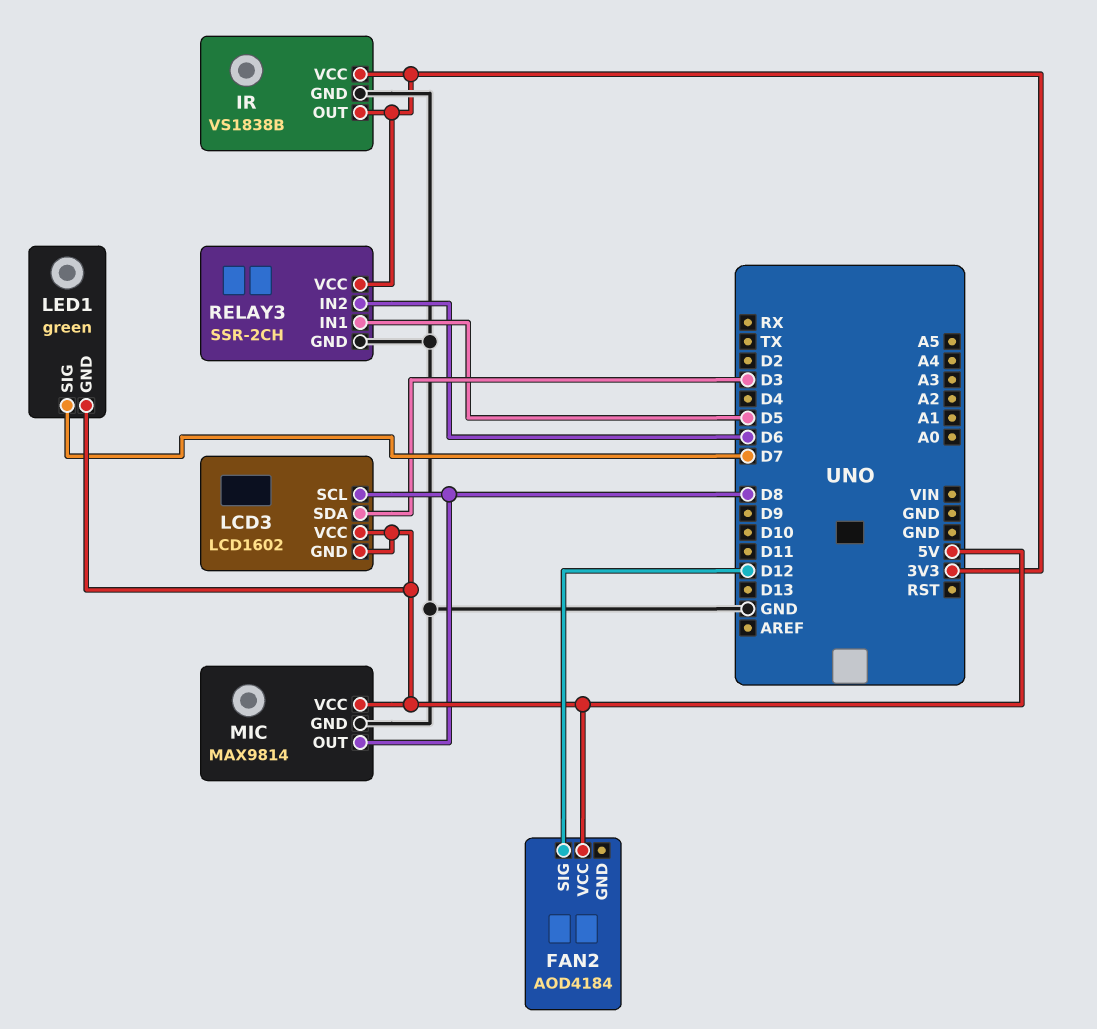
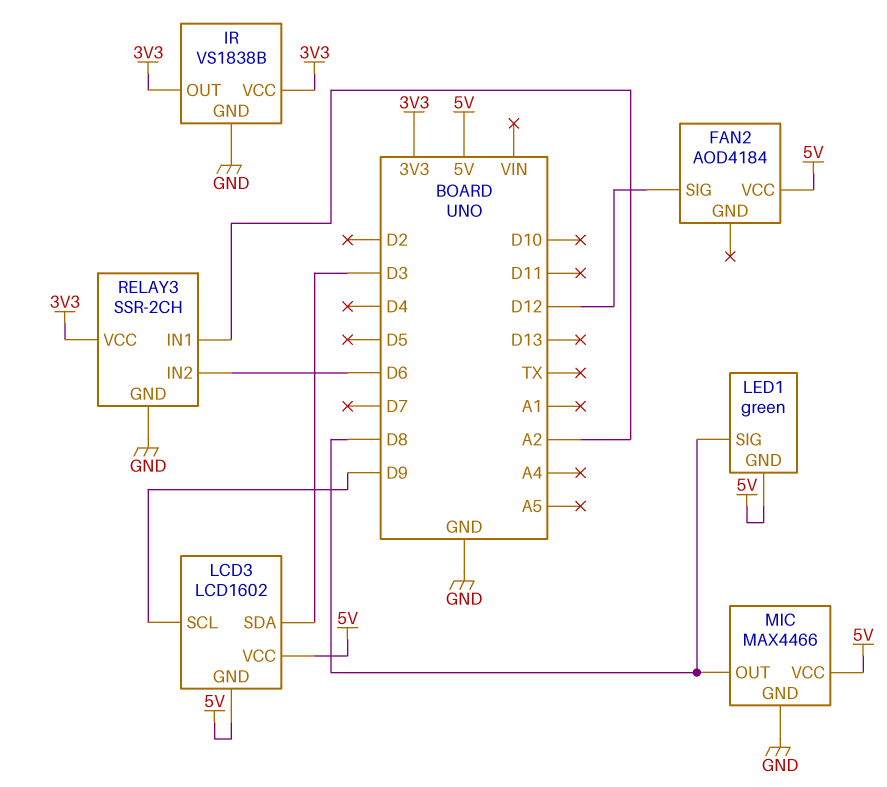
LCD3 pin SCL: D8 -> D9
LED1 pin SIG: D7 -> D8
MIC: MAX9814 -> MAX4466
RELAY3 pin IN1: D5 -> A2

